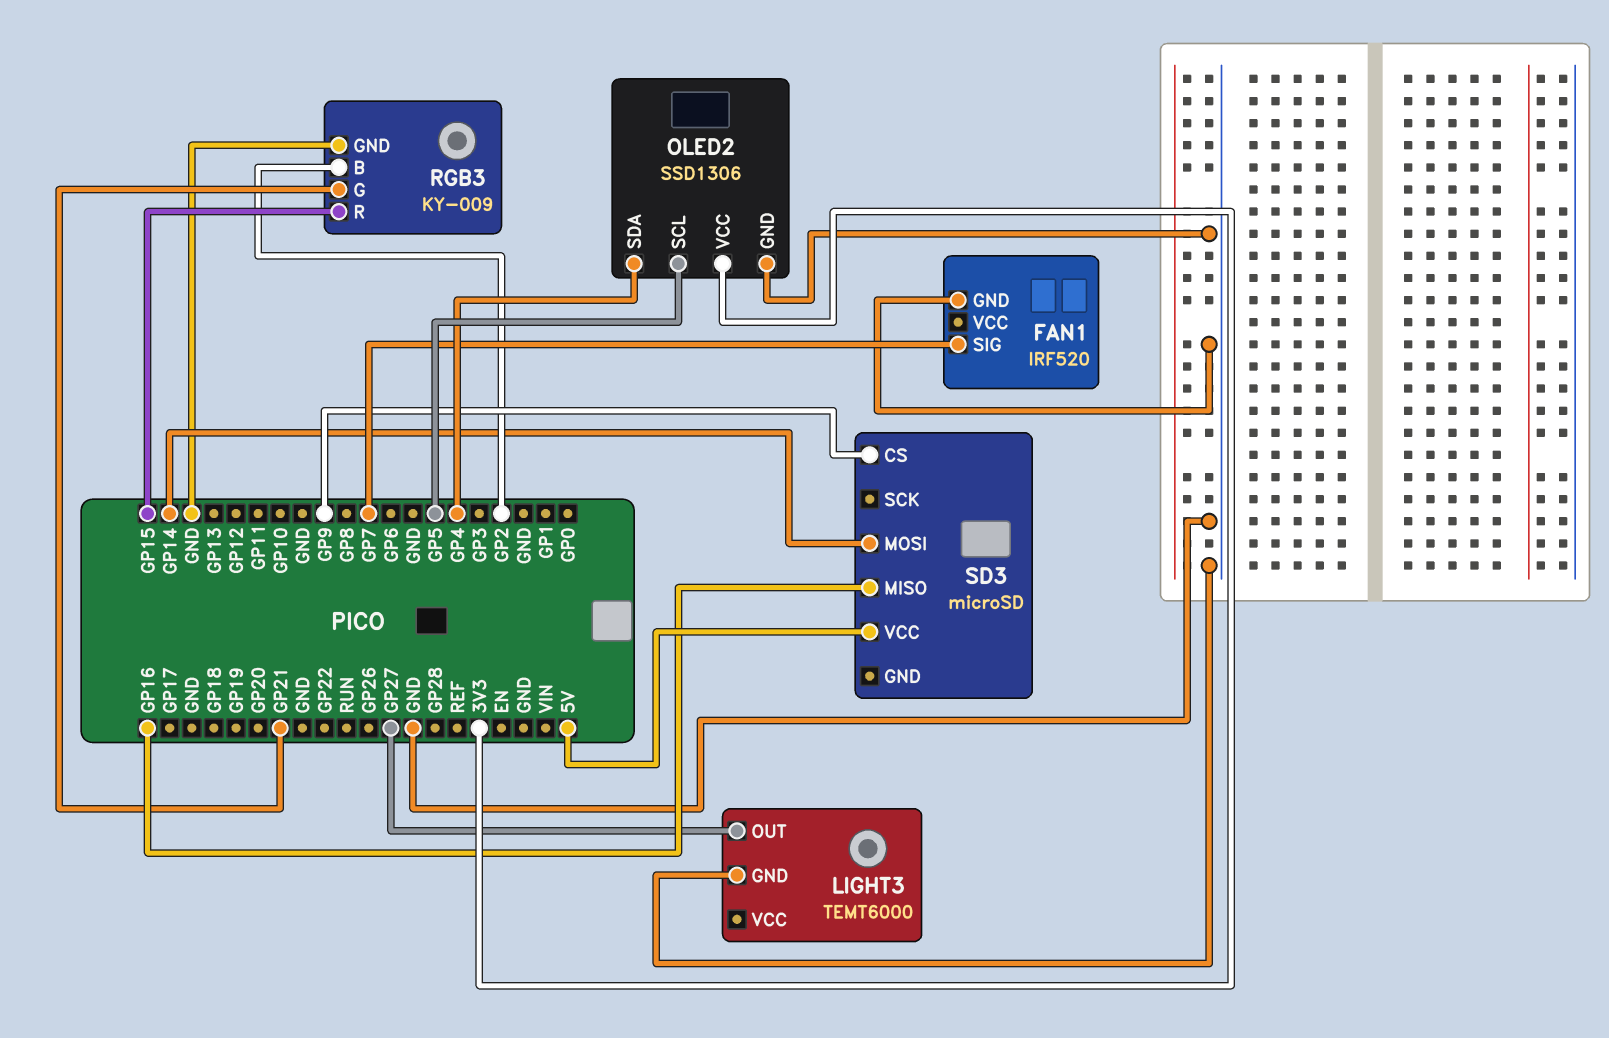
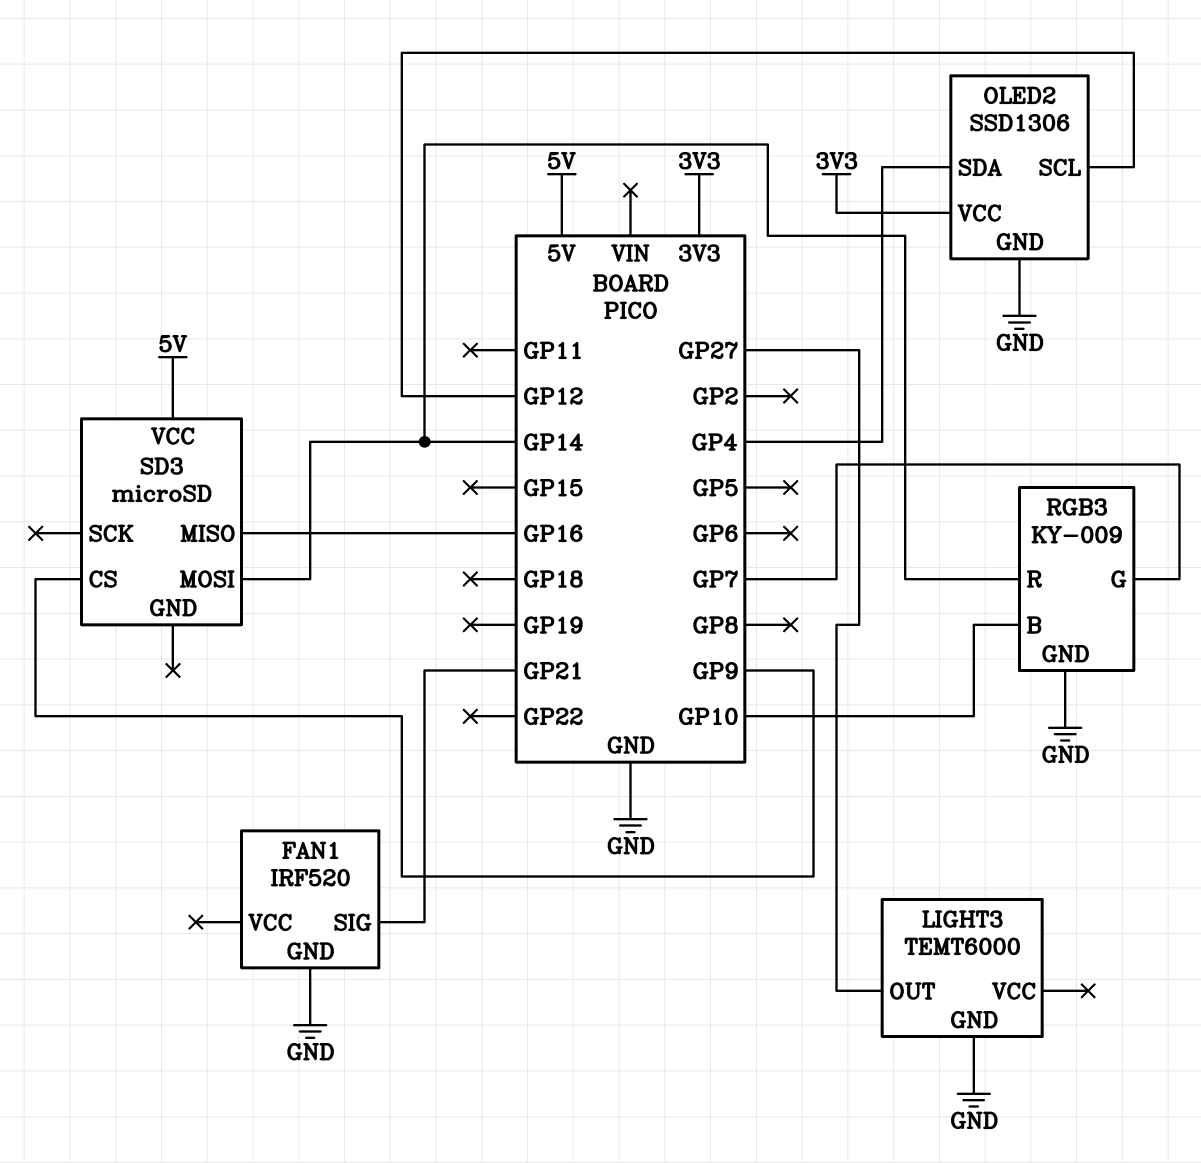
FAN1 pin SIG: GP7 -> GP21
OLED2 pin SCL: GP5 -> GP12
RGB3 pin B: GP2 -> GP10
RGB3 pin G: GP21 -> GP7
RGB3 pin R: GP15 -> GP14

